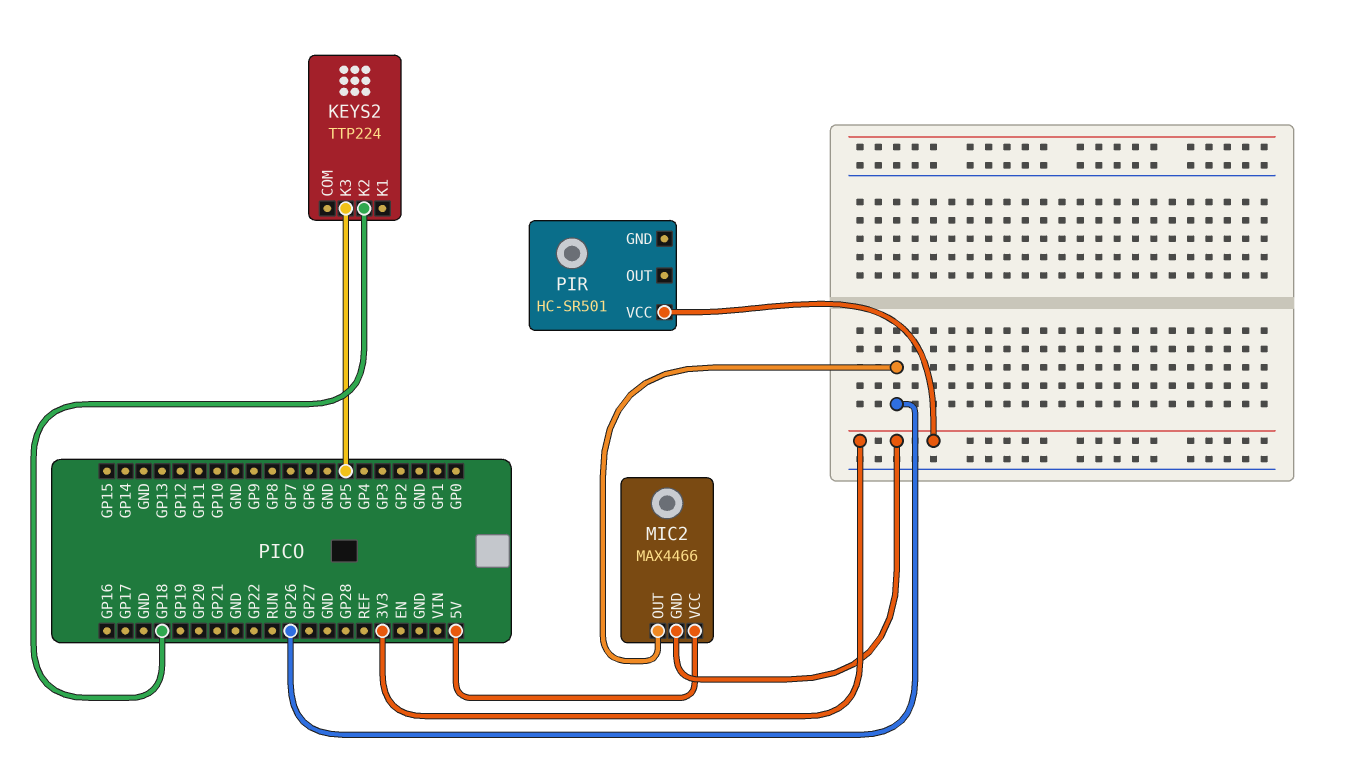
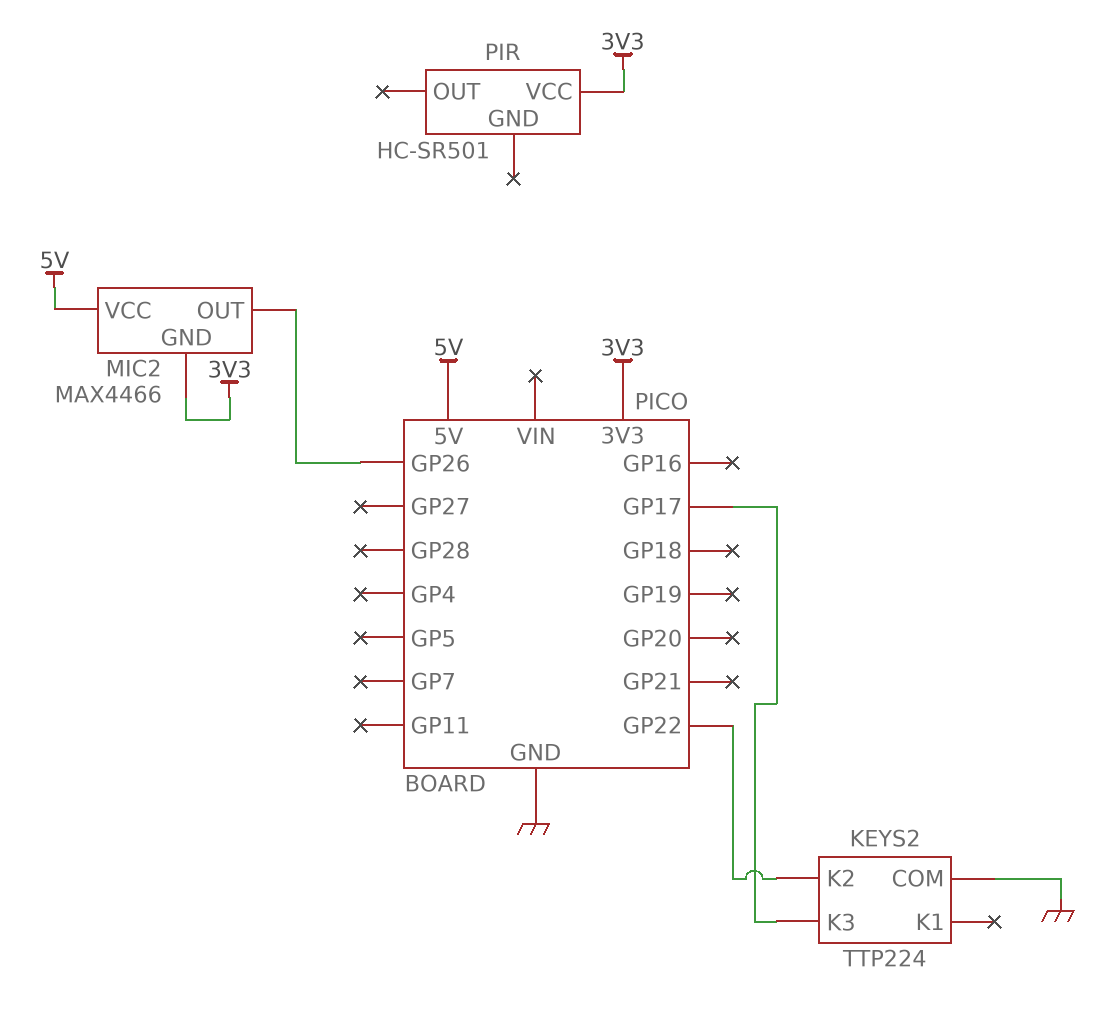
KEYS2 pin COM: none -> GND
KEYS2 pin K2: GP18 -> GP22
KEYS2 pin K3: GP5 -> GP17

